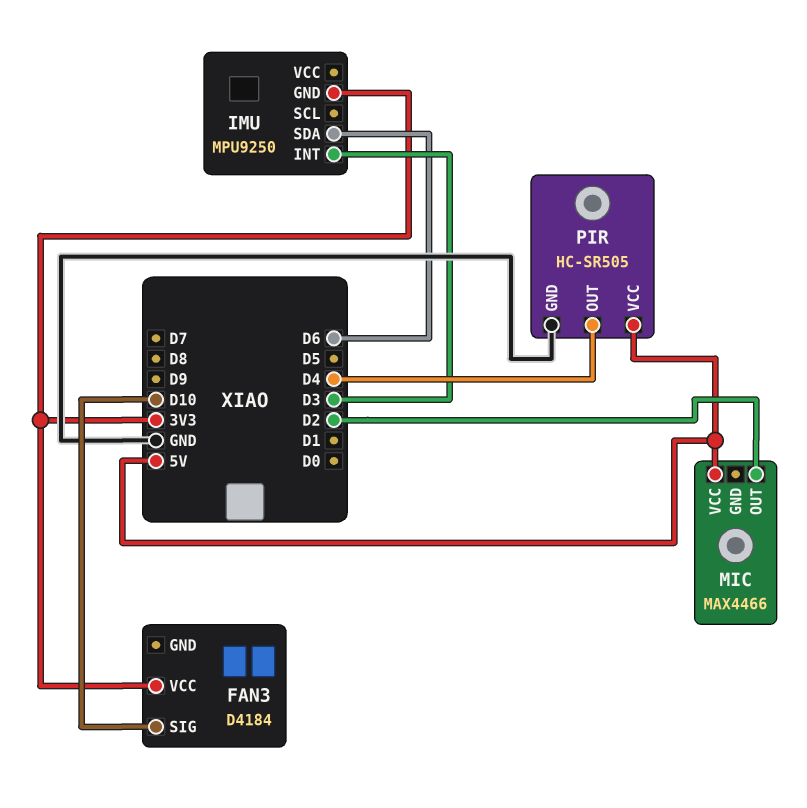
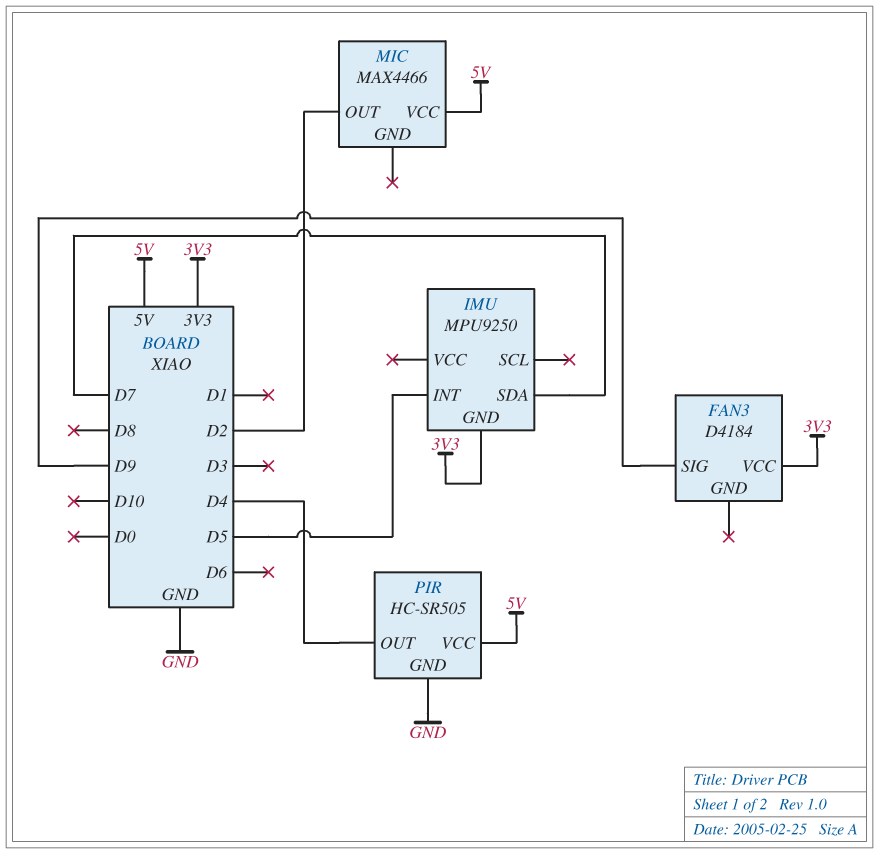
FAN3 pin SIG: D10 -> D9
IMU pin INT: D3 -> D5
IMU pin SDA: D6 -> D7

